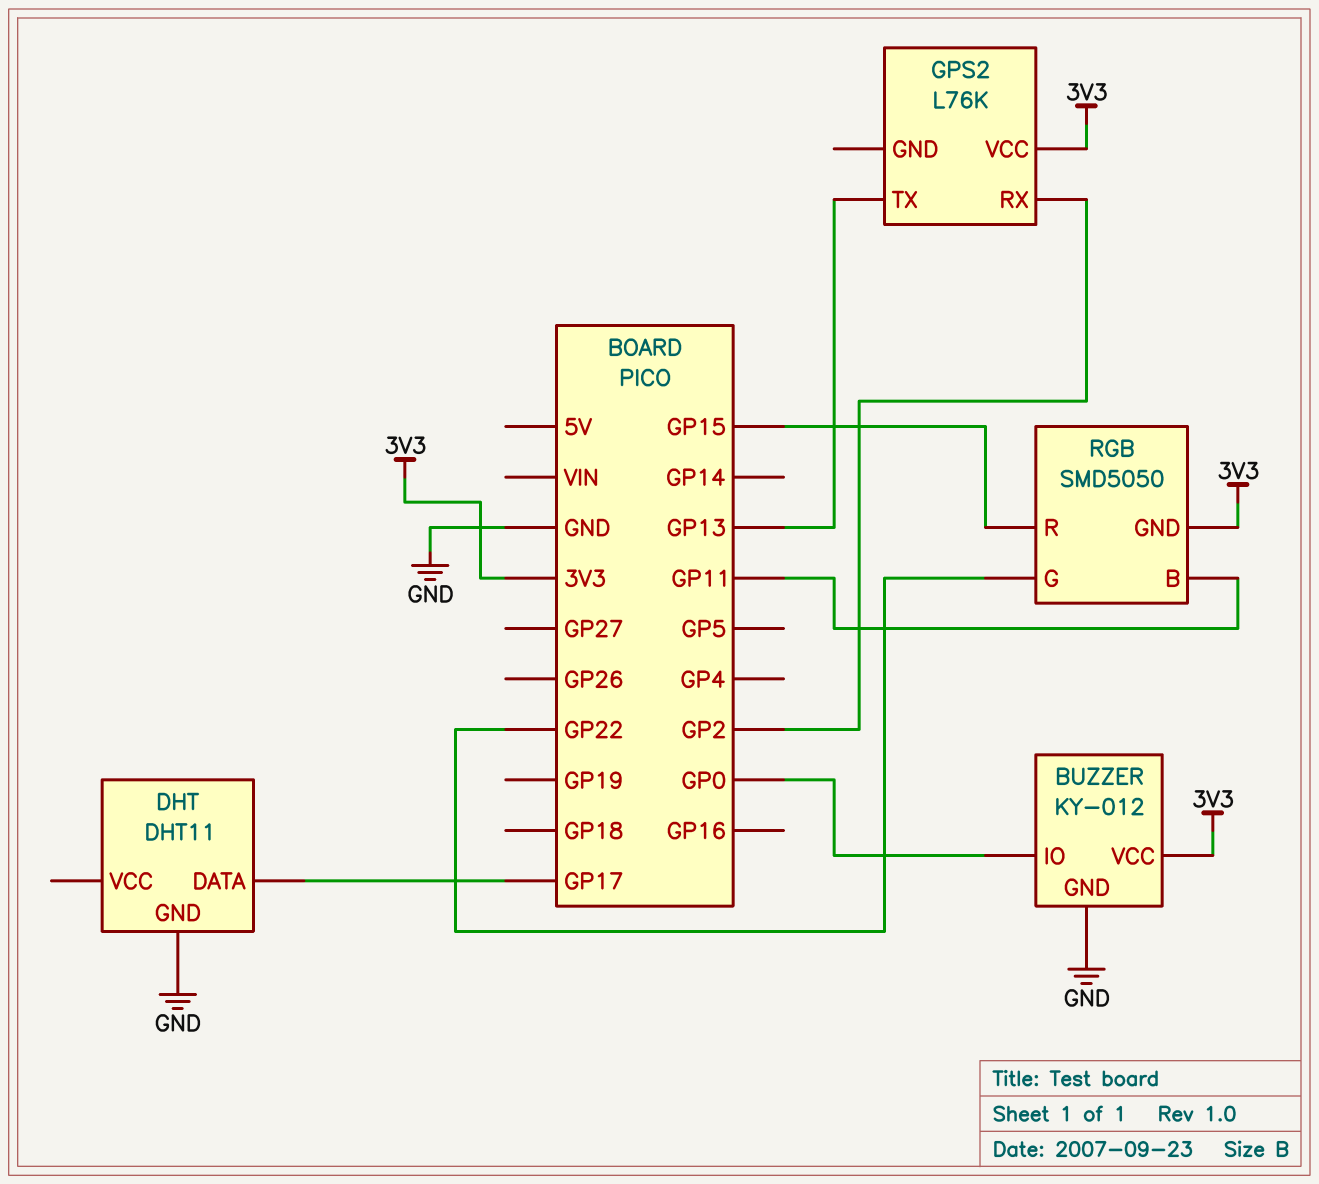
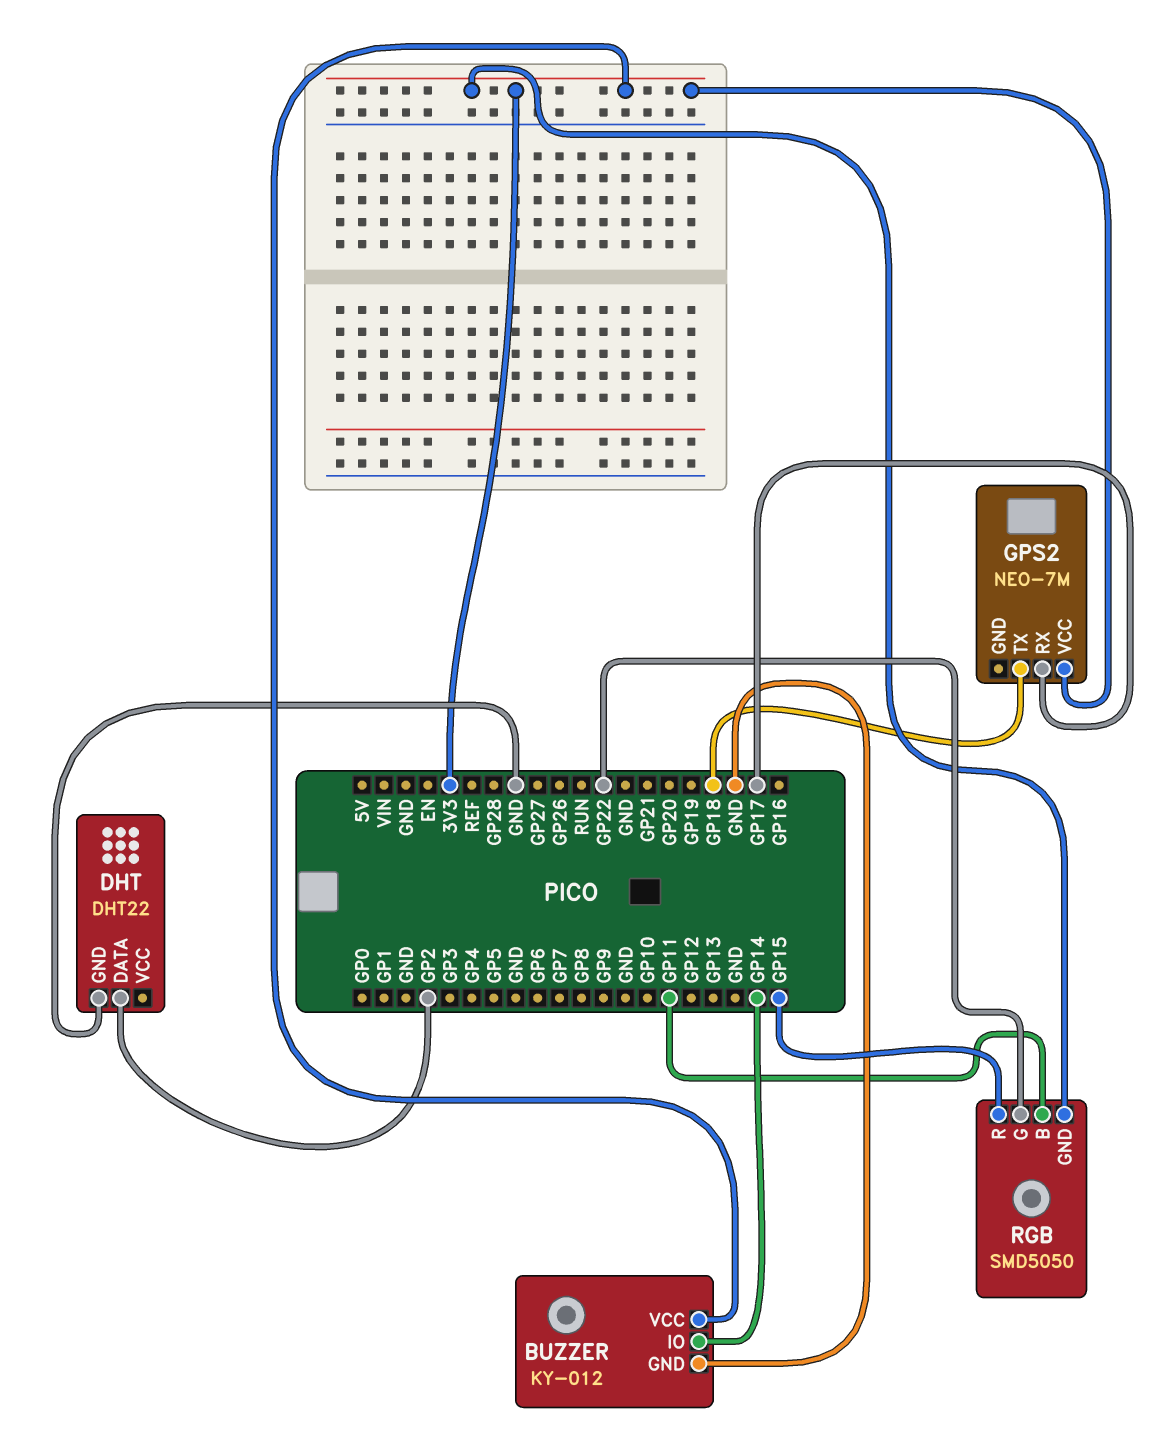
BUZZER pin IO: GP0 -> GP14
DHT: DHT11 -> DHT22
DHT pin DATA: GP17 -> GP2
GPS2: L76K -> NEO-7M
GPS2 pin RX: GP2 -> GP17
GPS2 pin TX: GP13 -> GP18

